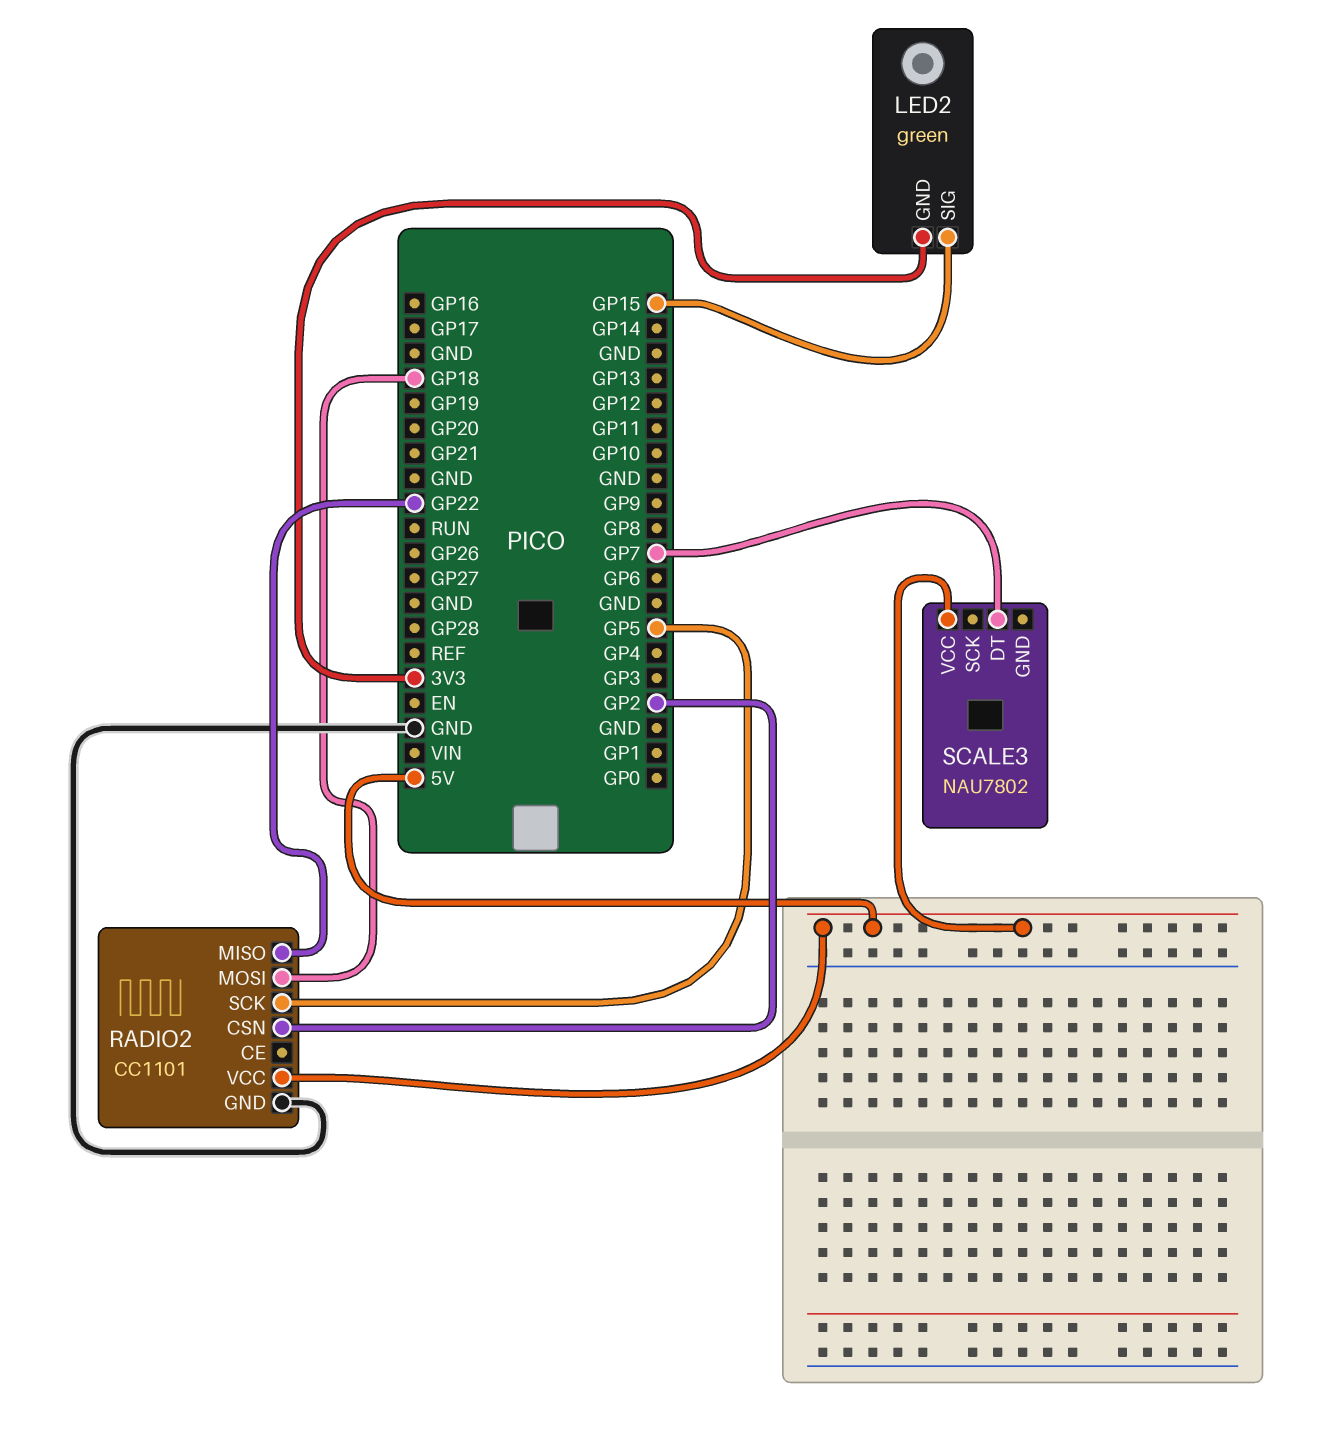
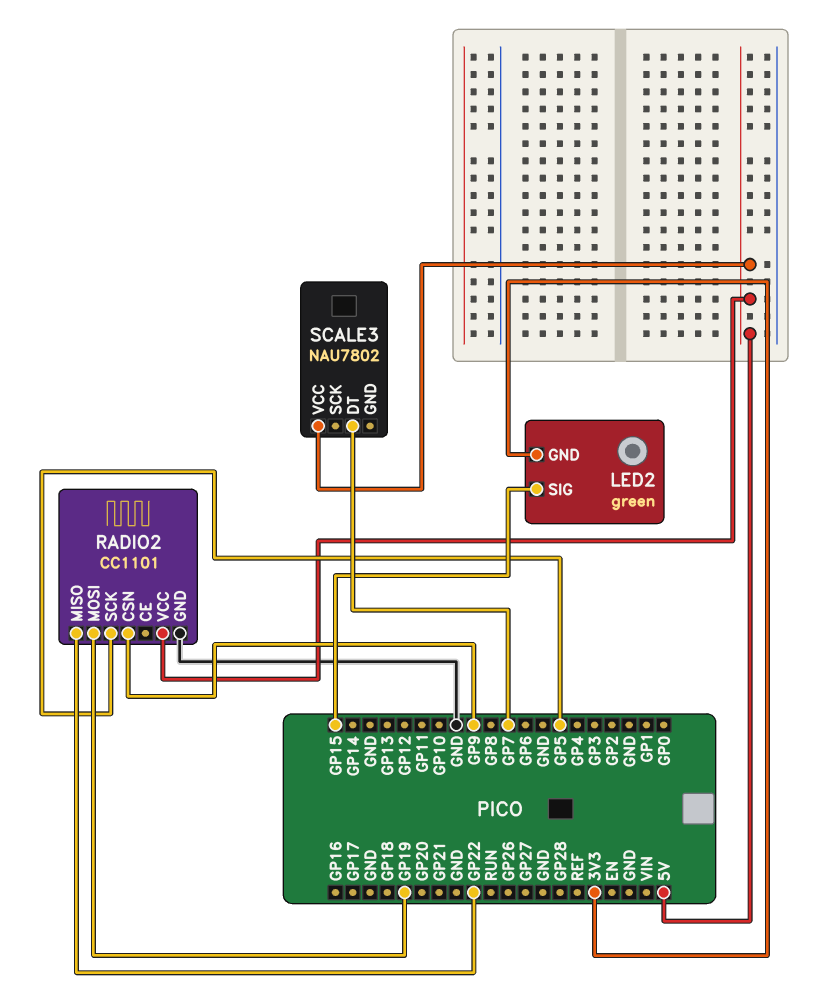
RADIO2 pin CSN: GP2 -> GP9
RADIO2 pin MOSI: GP18 -> GP19

